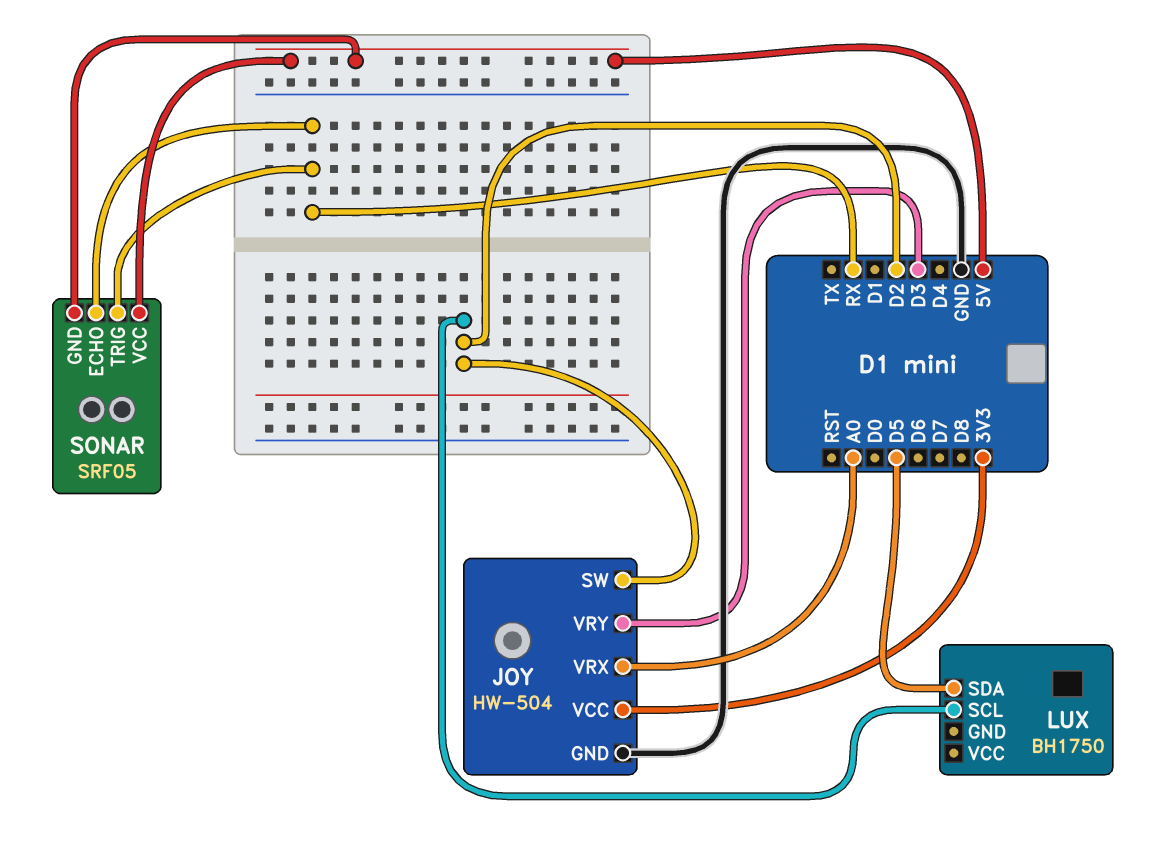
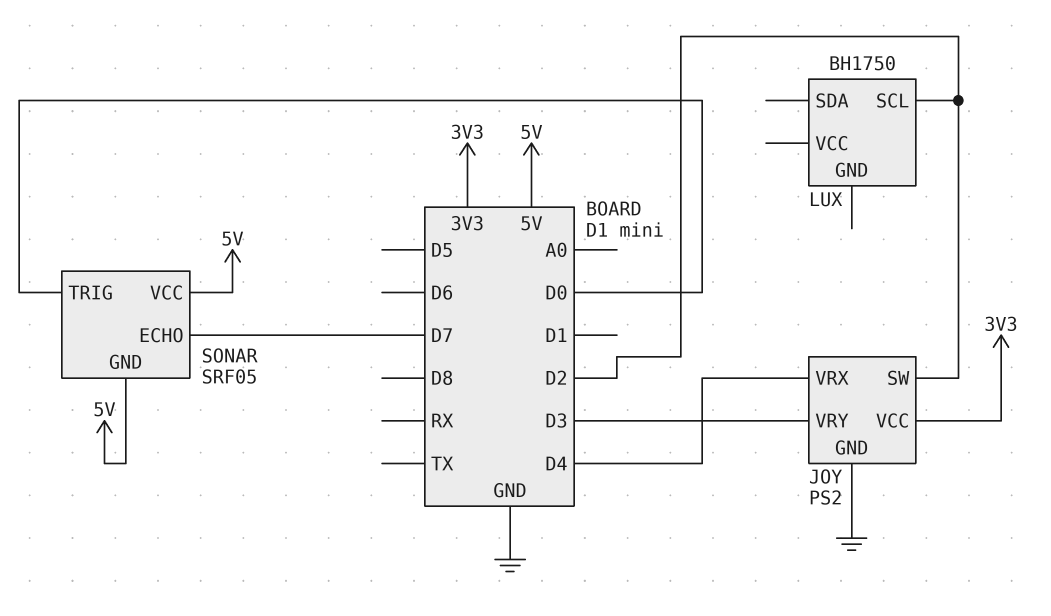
JOY: HW-504 -> PS2
JOY pin VRX: A0 -> D4
LUX pin SDA: D5 -> none
SONAR pin ECHO: RX -> D7
SONAR pin TRIG: RX -> D0

